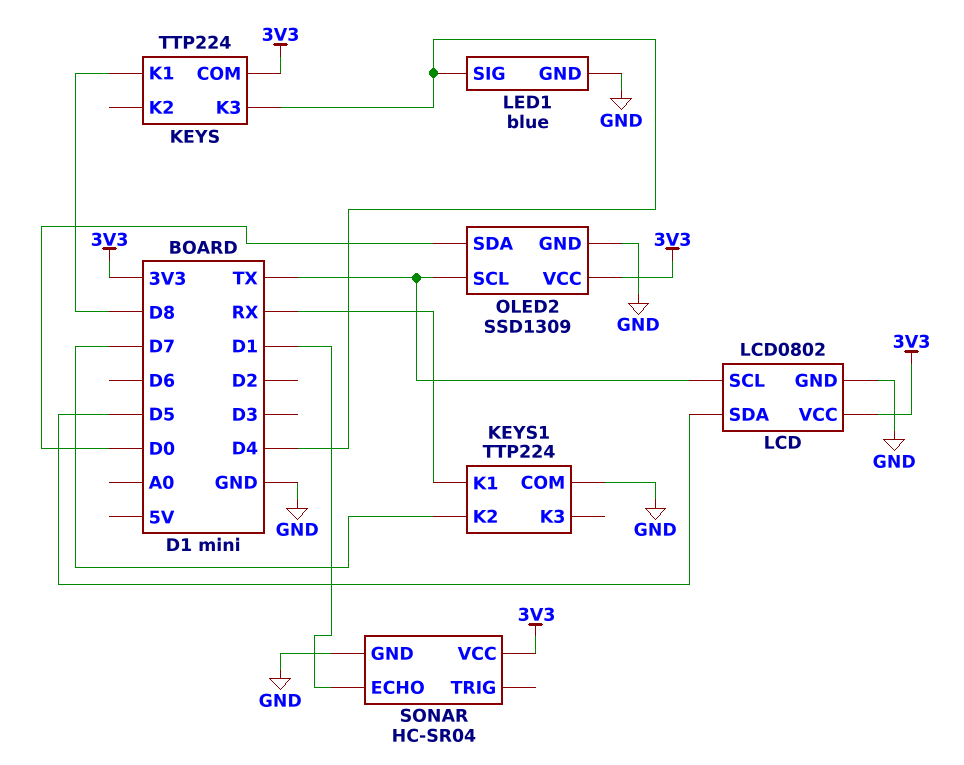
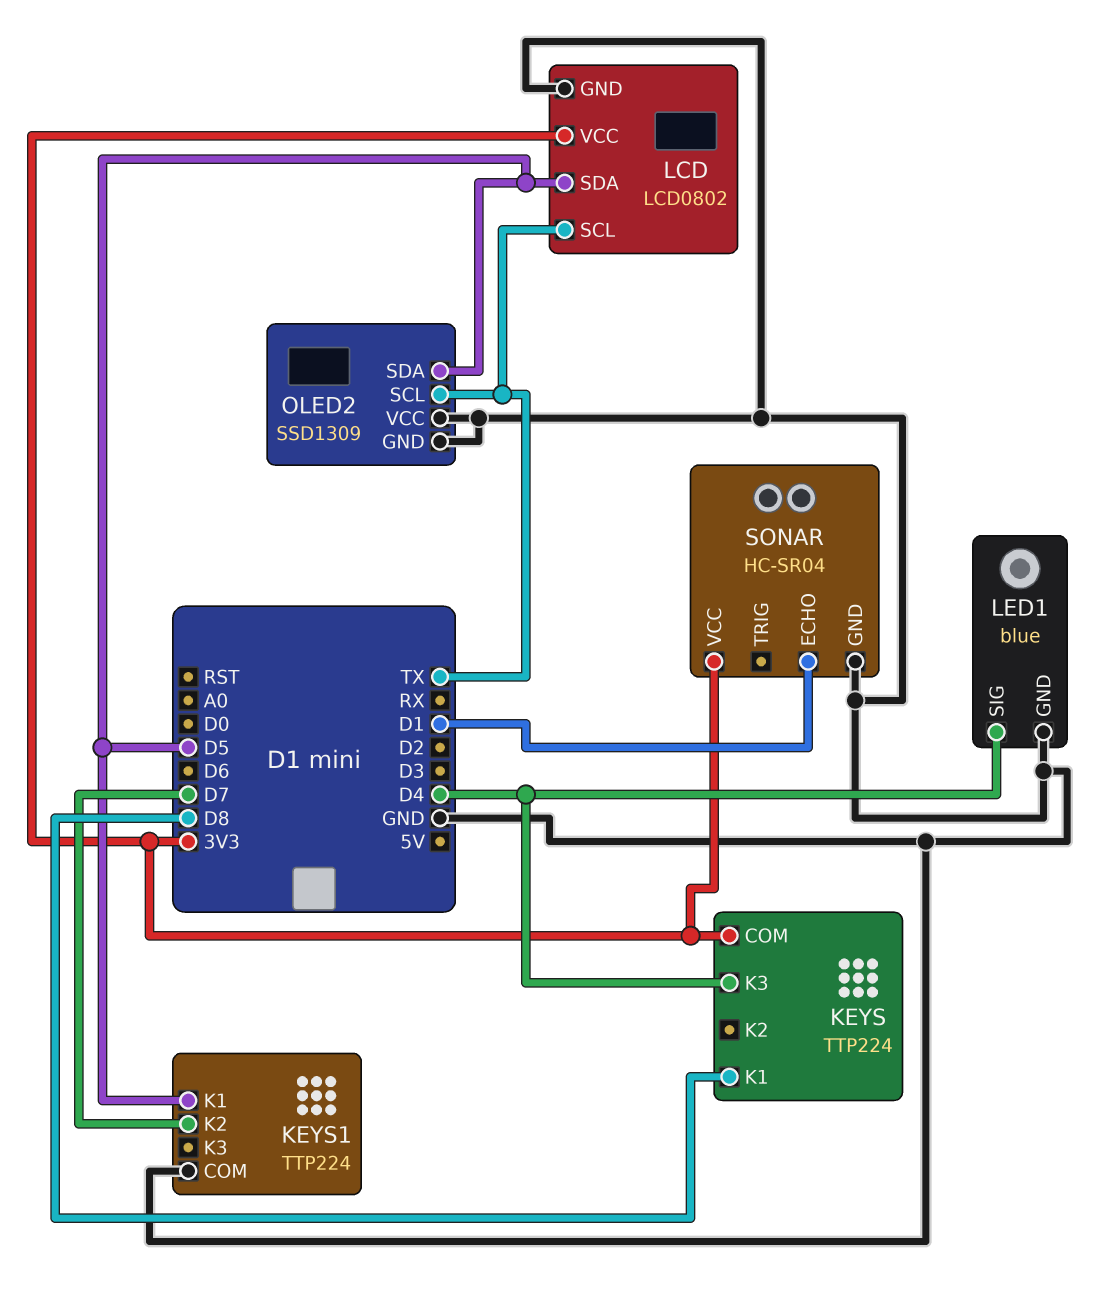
KEYS1 pin K1: RX -> D5
OLED2 pin SDA: D0 -> D5
OLED2 pin VCC: 3V3 -> GND

